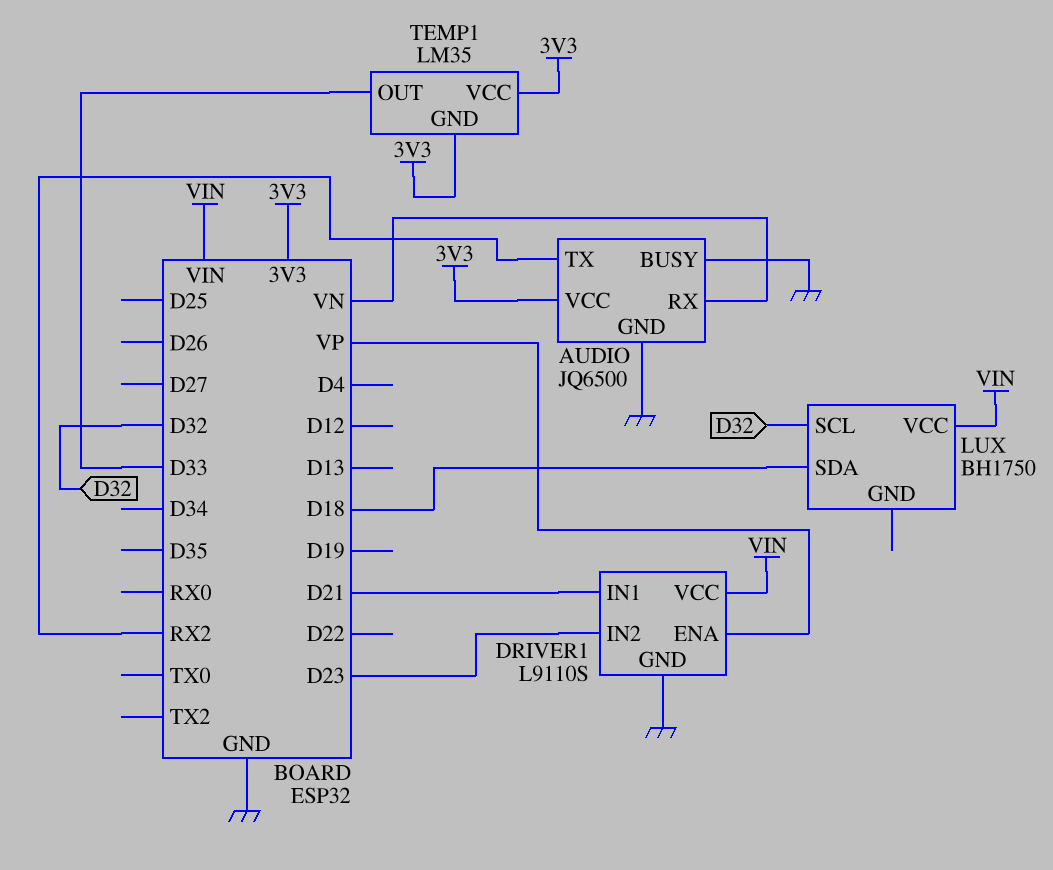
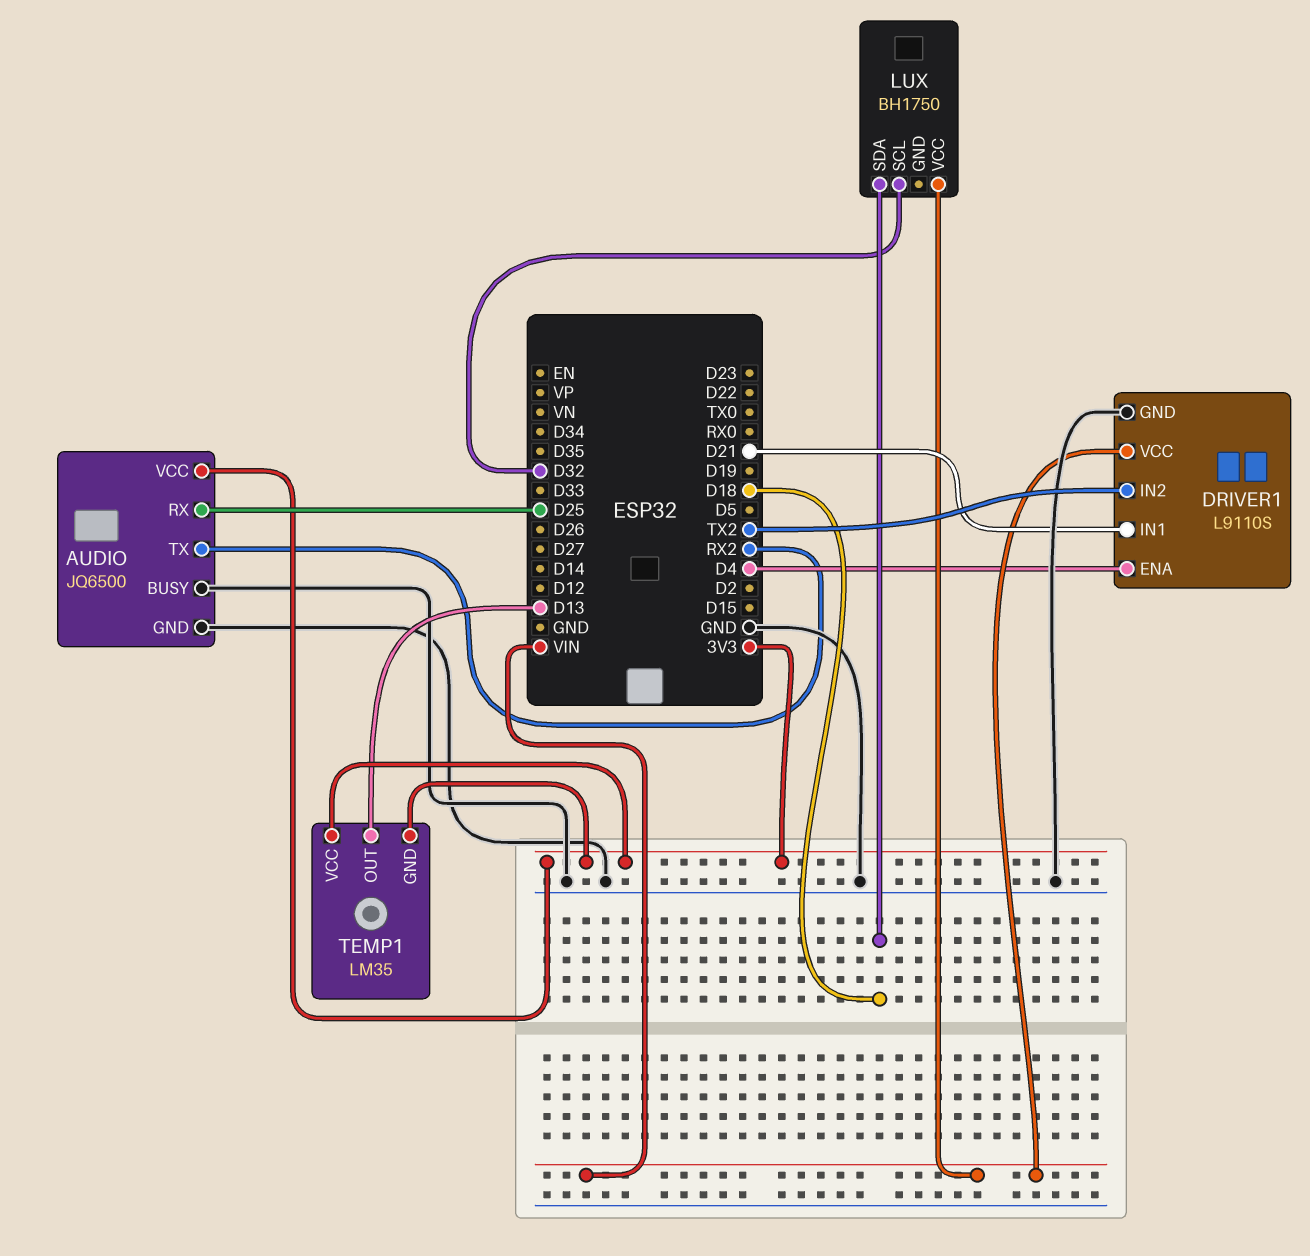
AUDIO pin RX: VN -> D25
DRIVER1 pin ENA: VP -> D4
DRIVER1 pin IN2: D23 -> TX2
TEMP1 pin OUT: D33 -> D13

